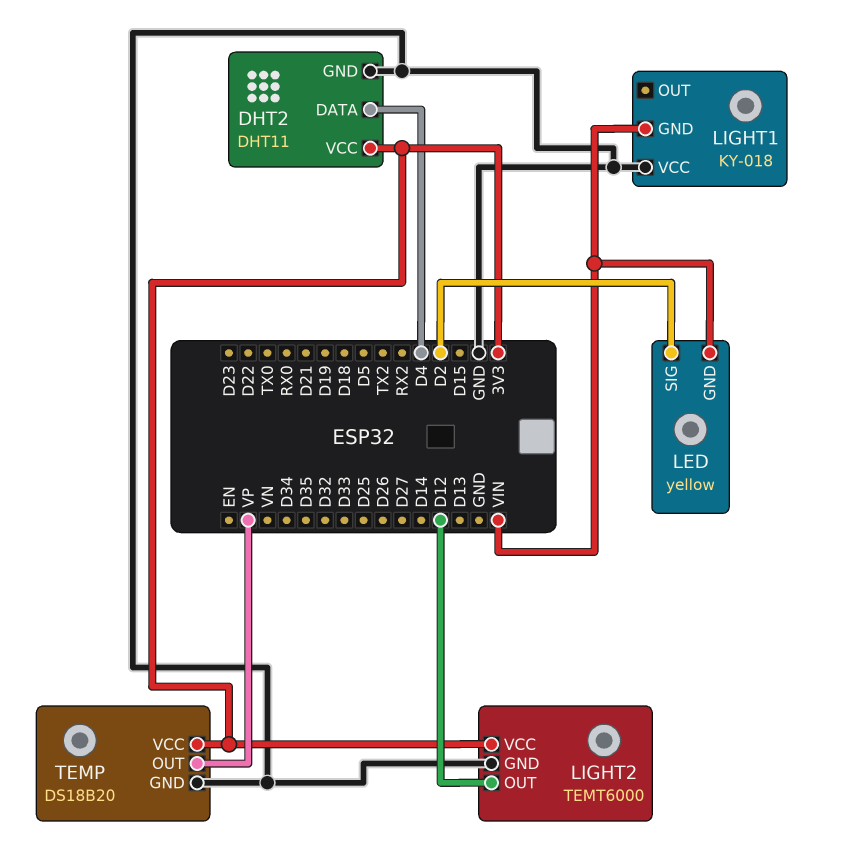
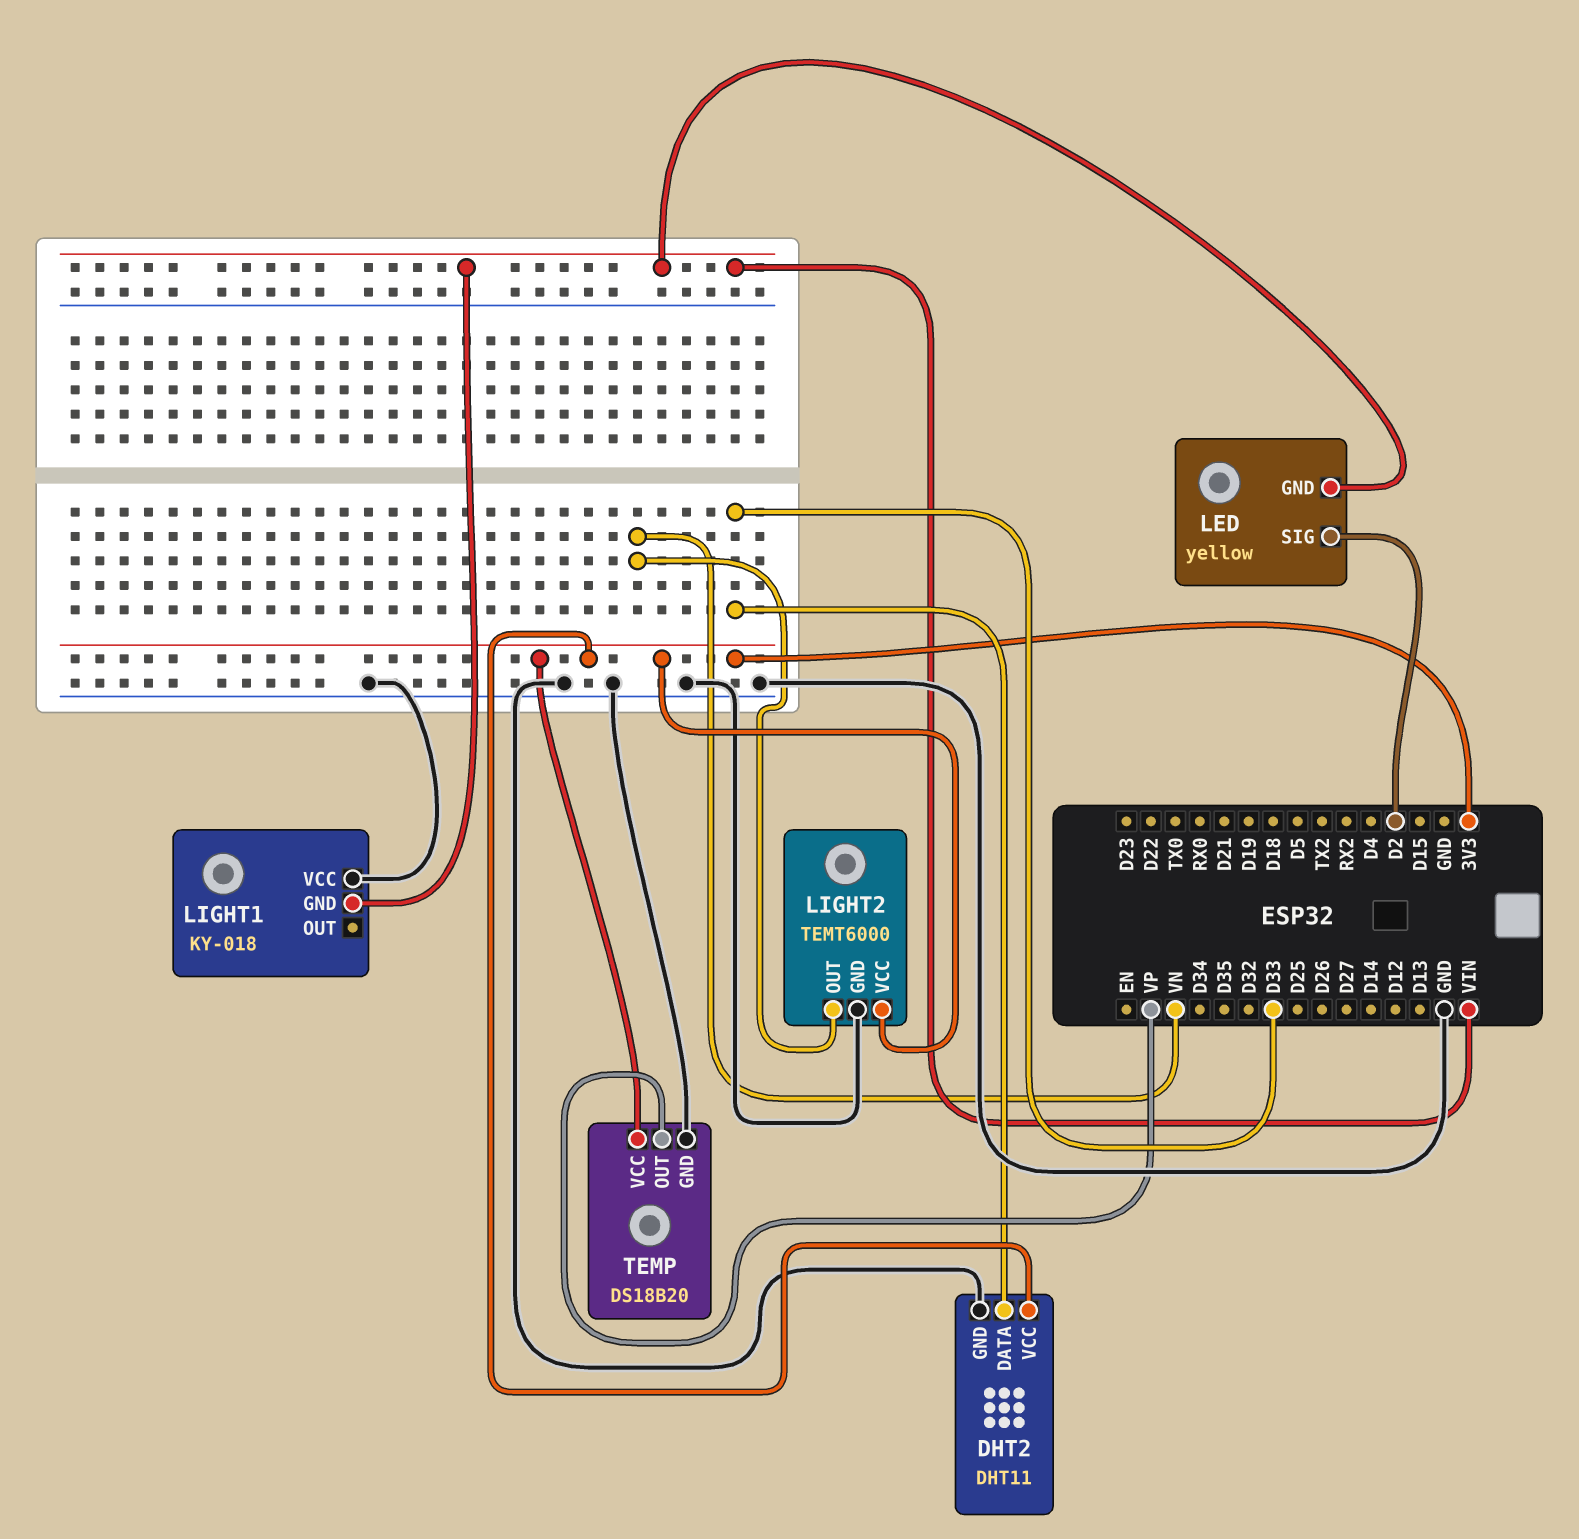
DHT2 pin DATA: D4 -> D33
LIGHT2 pin OUT: D12 -> VN

